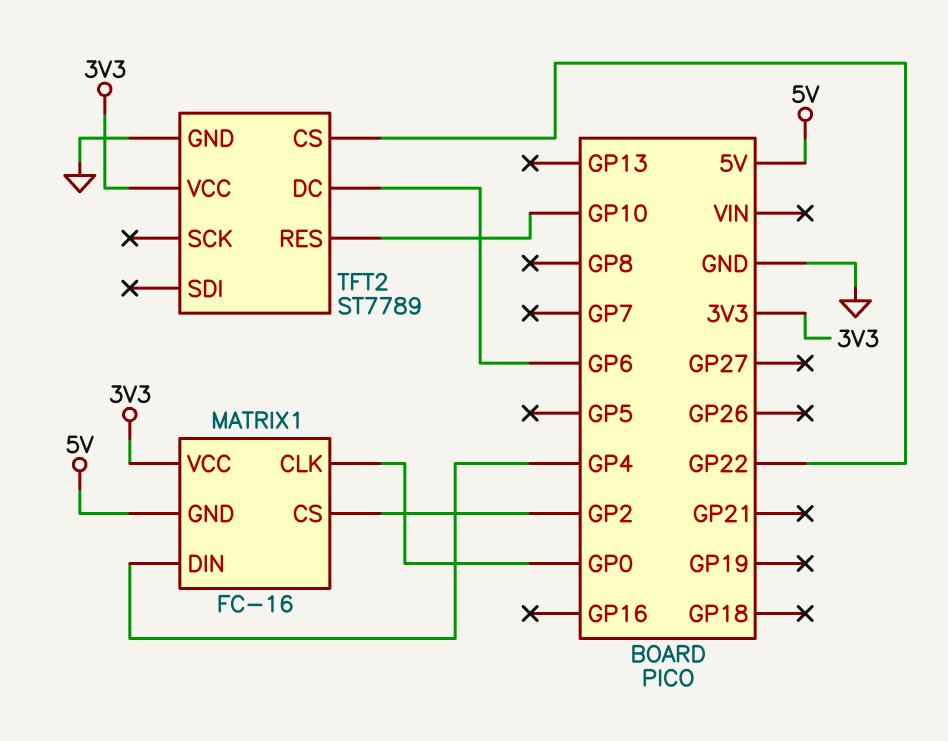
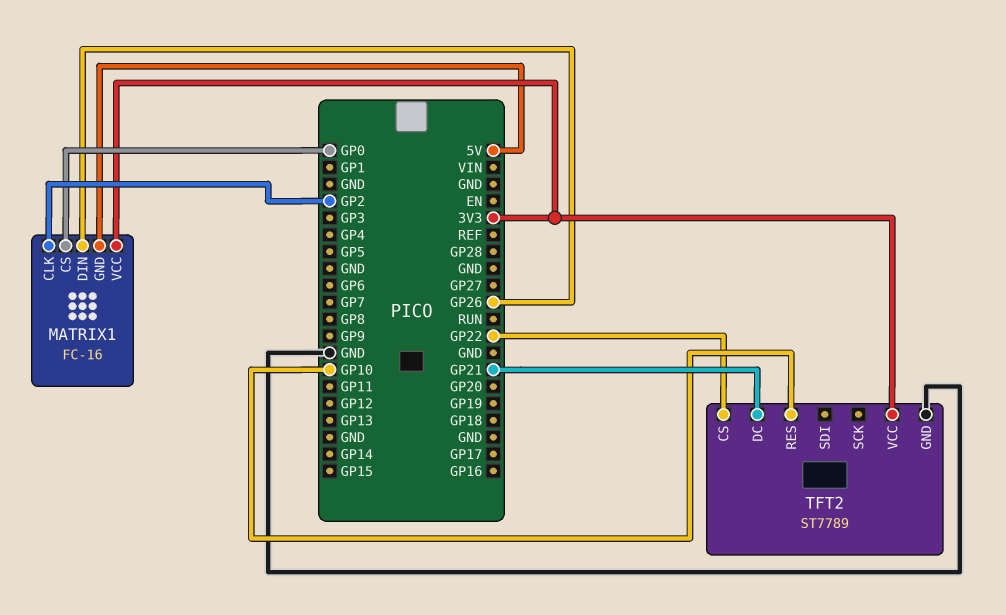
MATRIX1 pin CLK: GP0 -> GP2
MATRIX1 pin CS: GP2 -> GP0
MATRIX1 pin DIN: GP4 -> GP26
TFT2 pin DC: GP6 -> GP21

